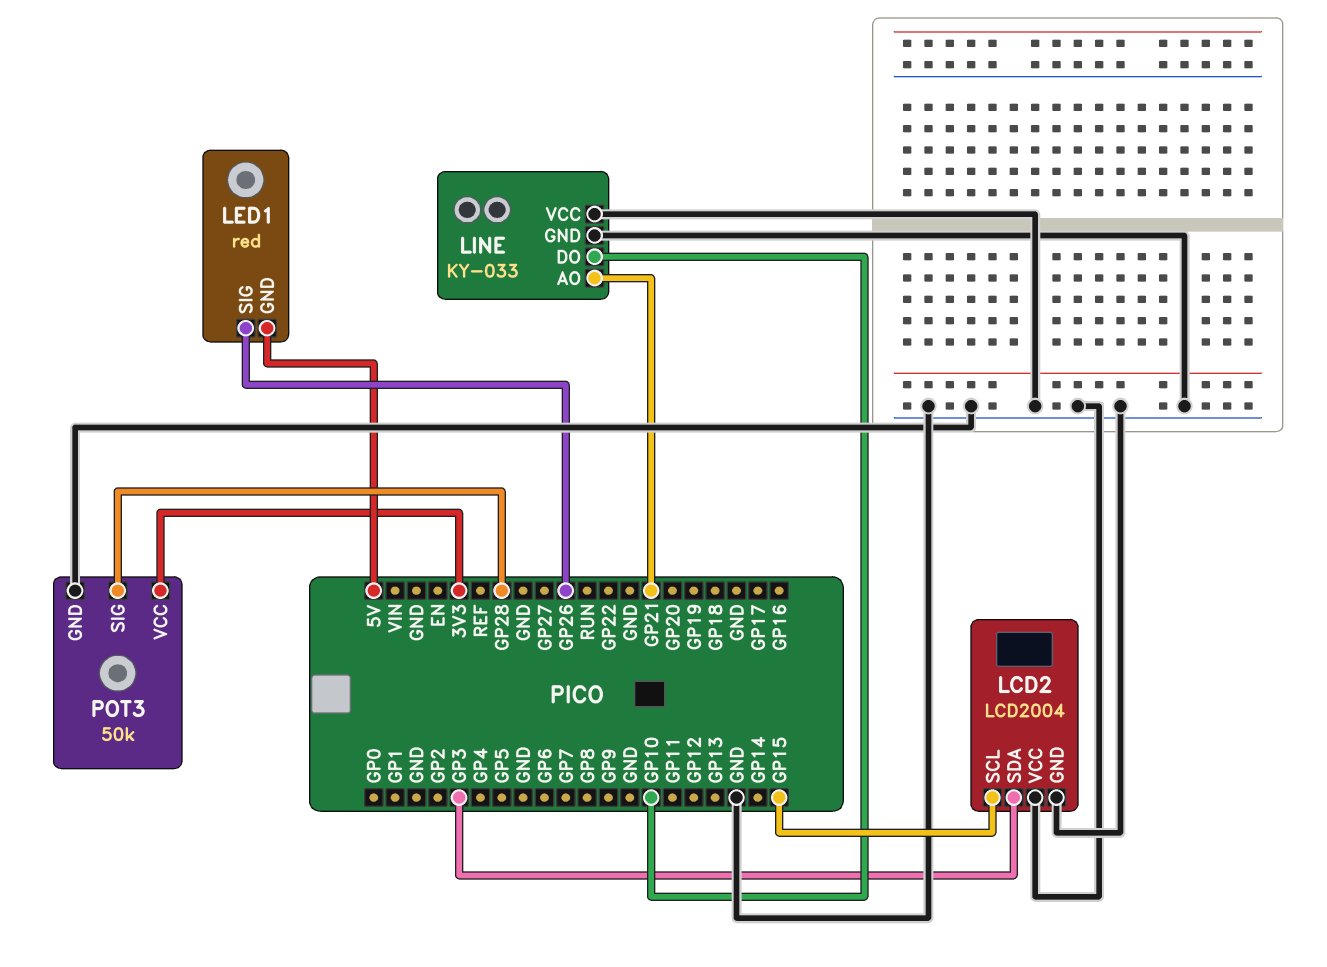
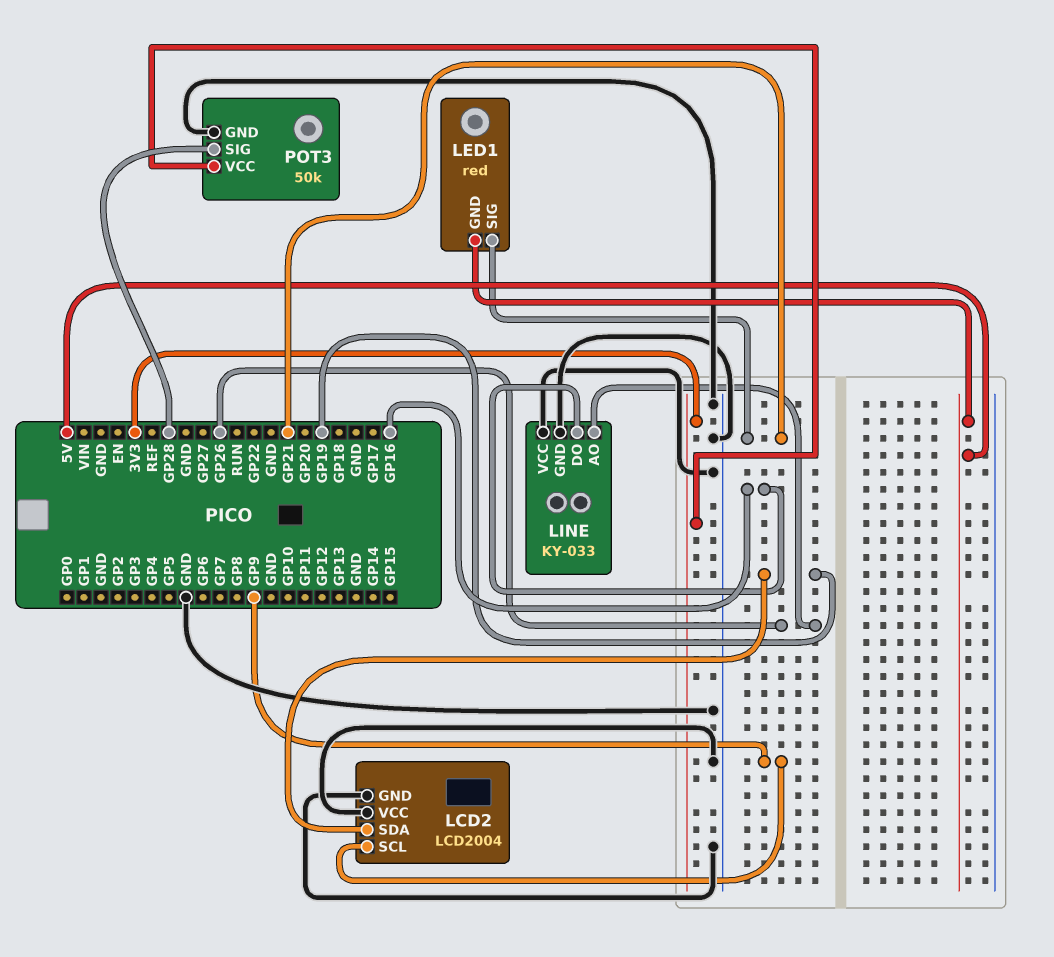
LCD2 pin SCL: GP15 -> GP9
LCD2 pin SDA: GP3 -> GP19
LED1 pin SIG: GP26 -> GP21
LINE pin AO: GP21 -> GP26
LINE pin DO: GP10 -> GP16

